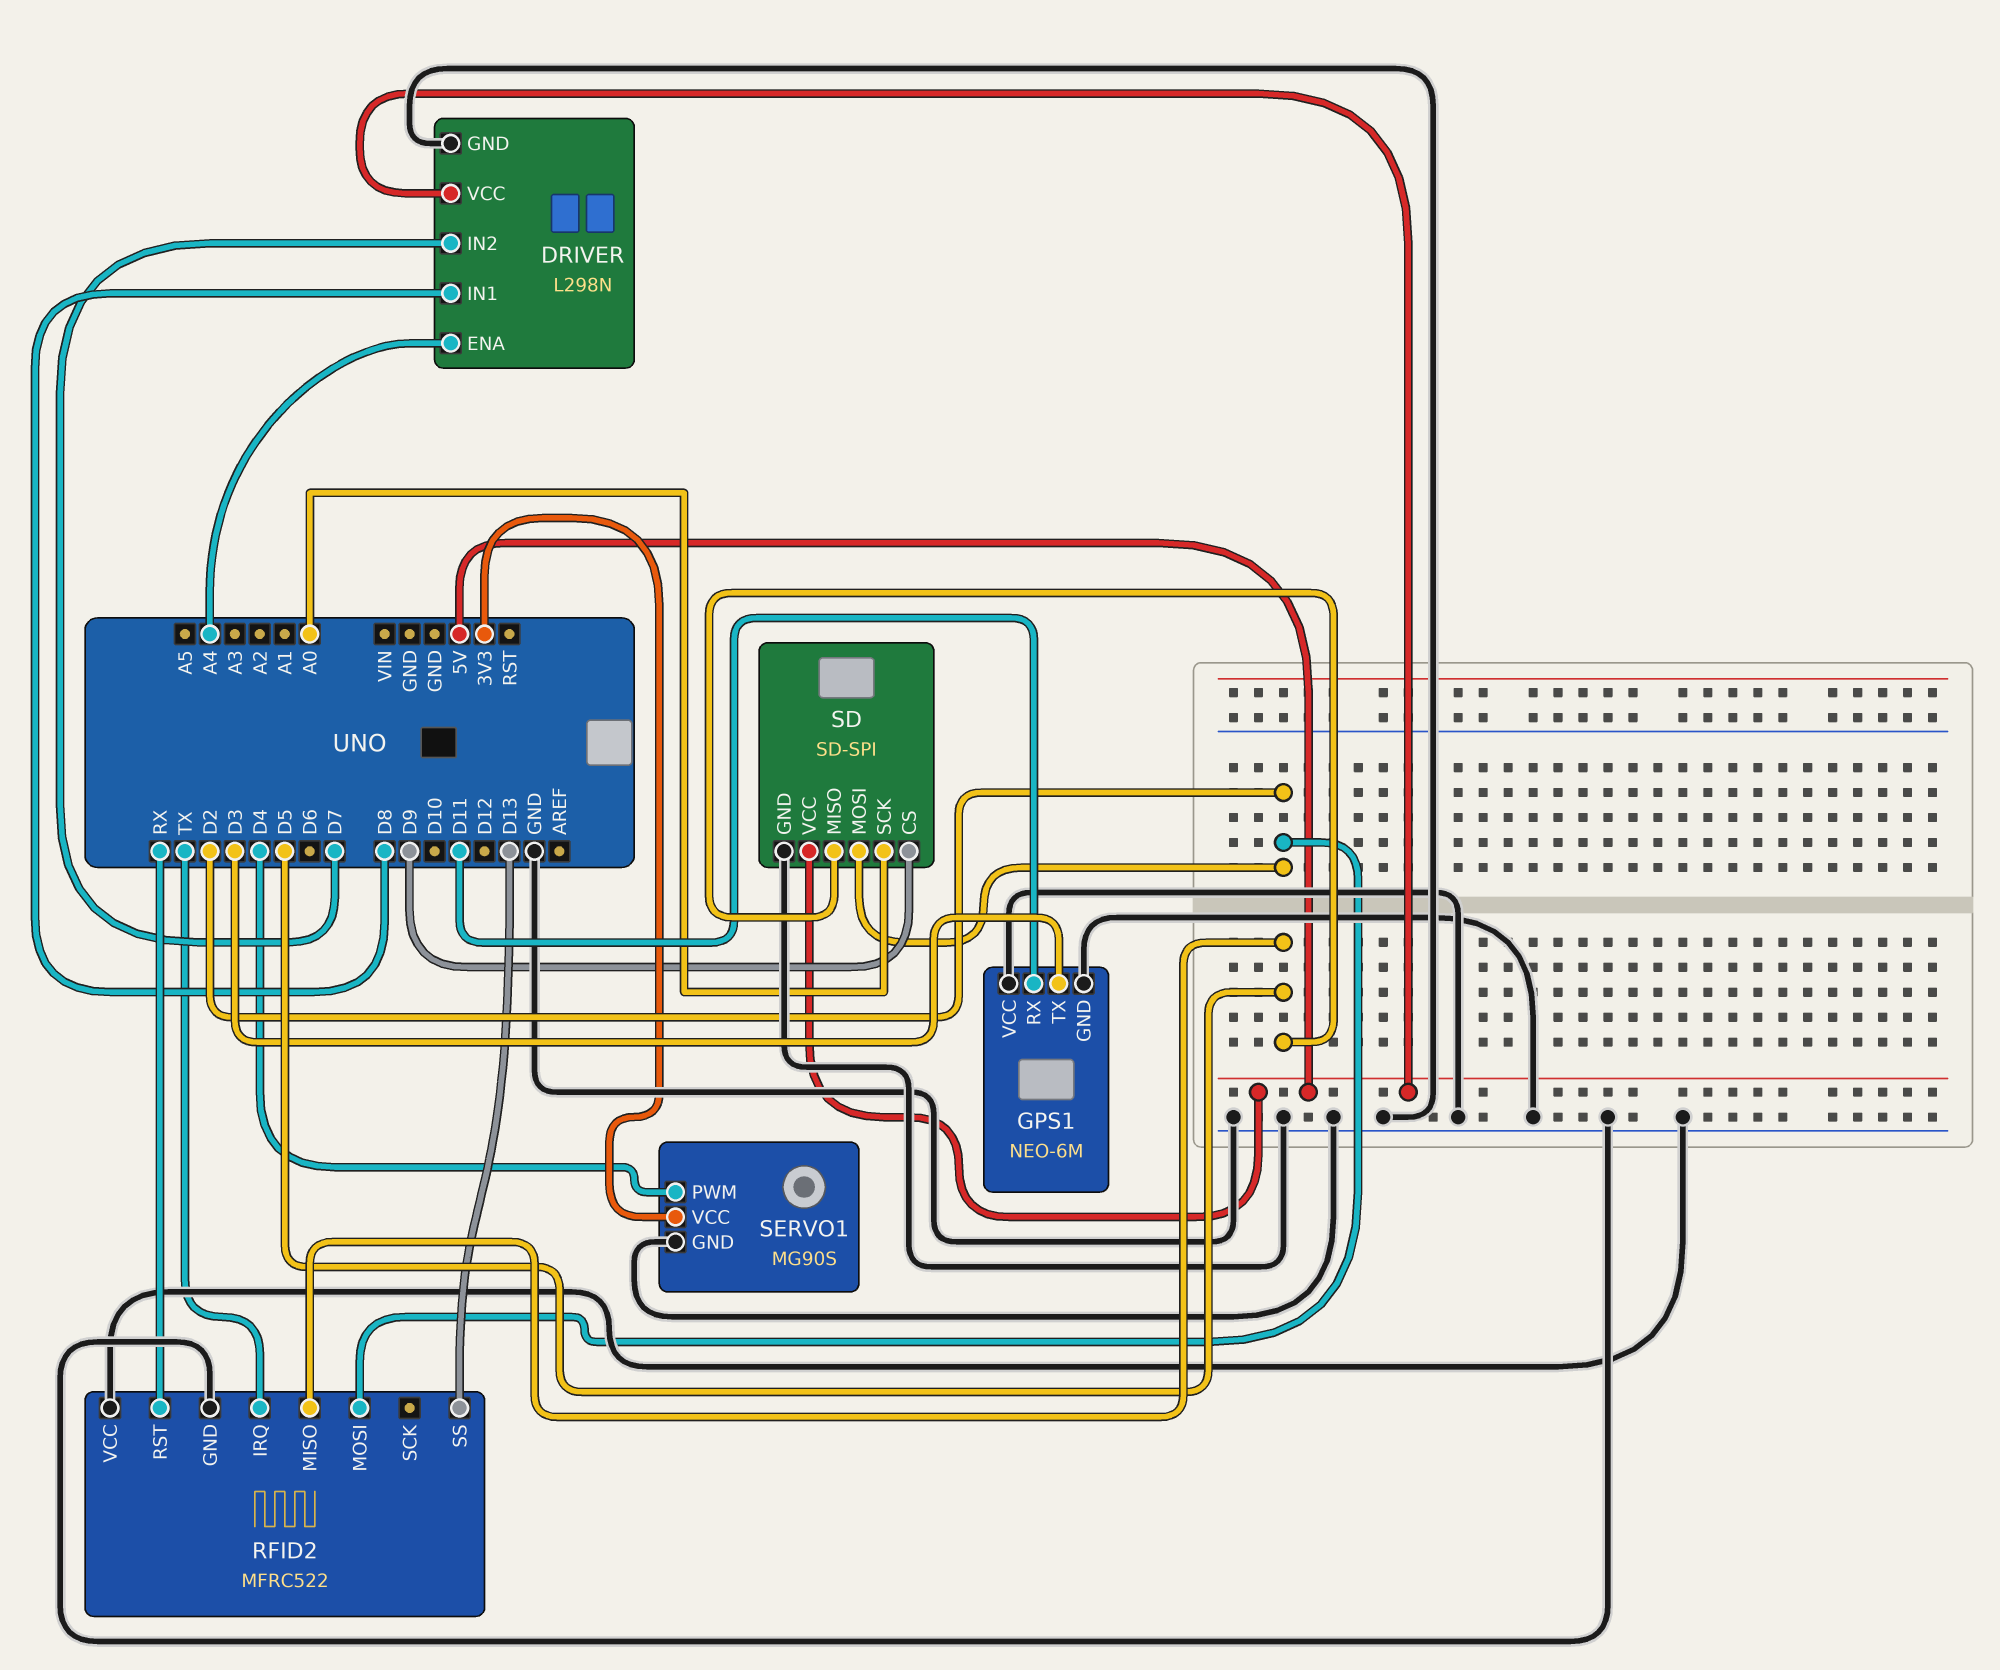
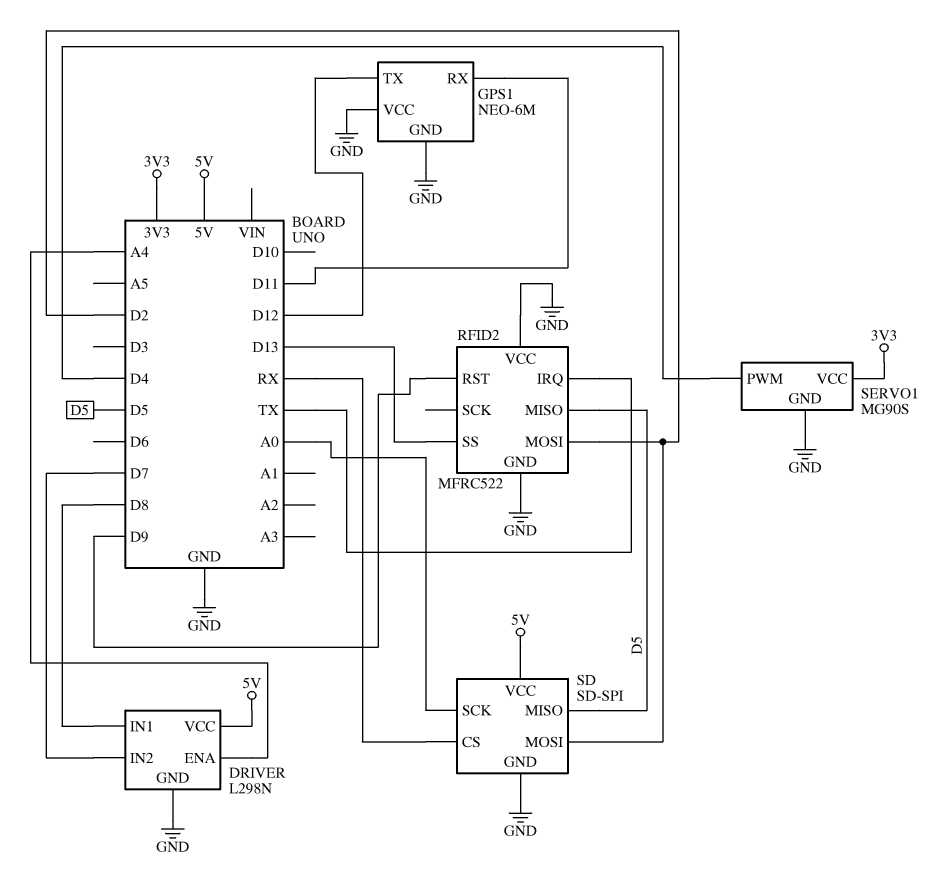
GPS1 pin TX: D3 -> D12
RFID2 pin RST: RX -> D9
SD pin CS: D9 -> RX

